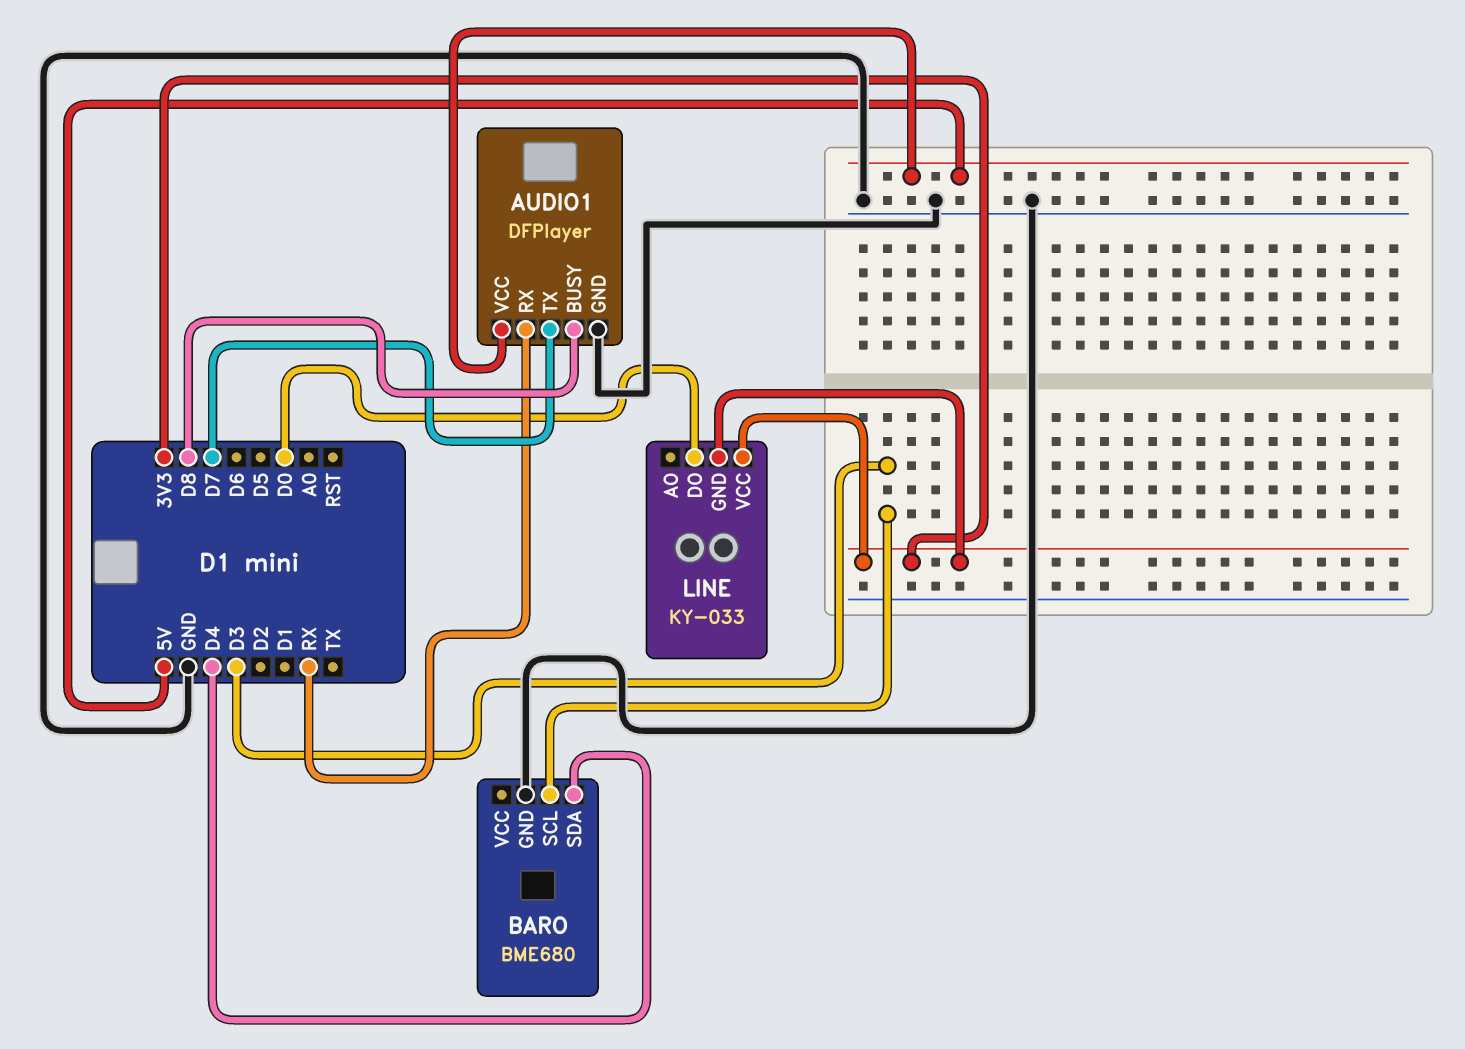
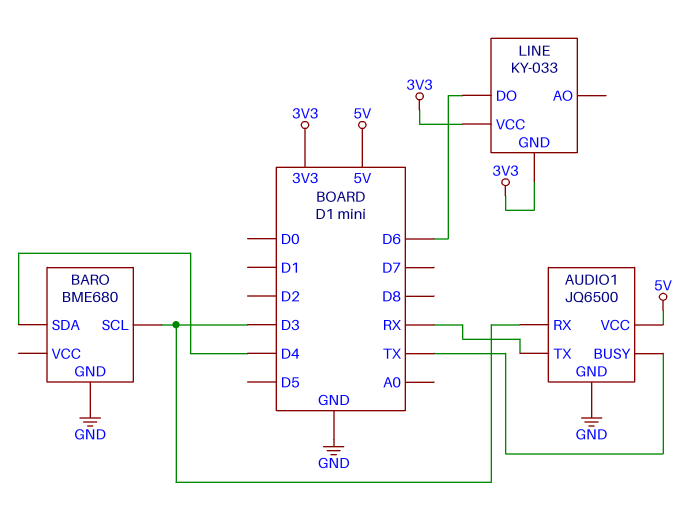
AUDIO1: DFPlayer -> JQ6500
AUDIO1 pin BUSY: D8 -> TX
AUDIO1 pin RX: RX -> D3
AUDIO1 pin TX: D7 -> RX
LINE pin DO: D0 -> D6

